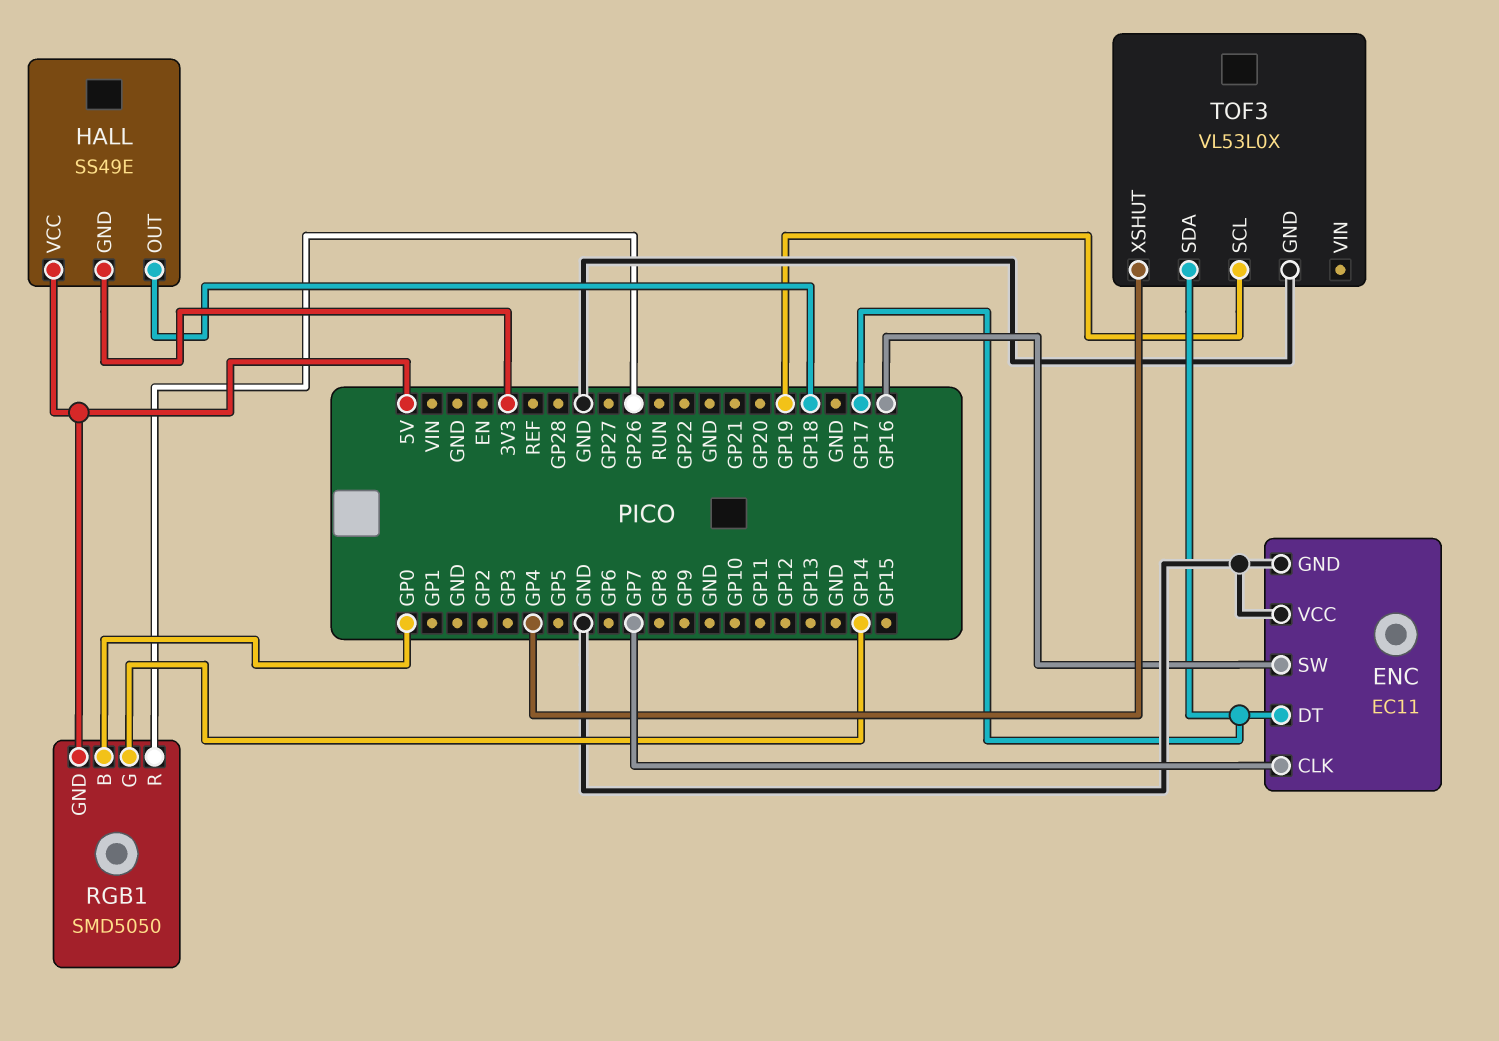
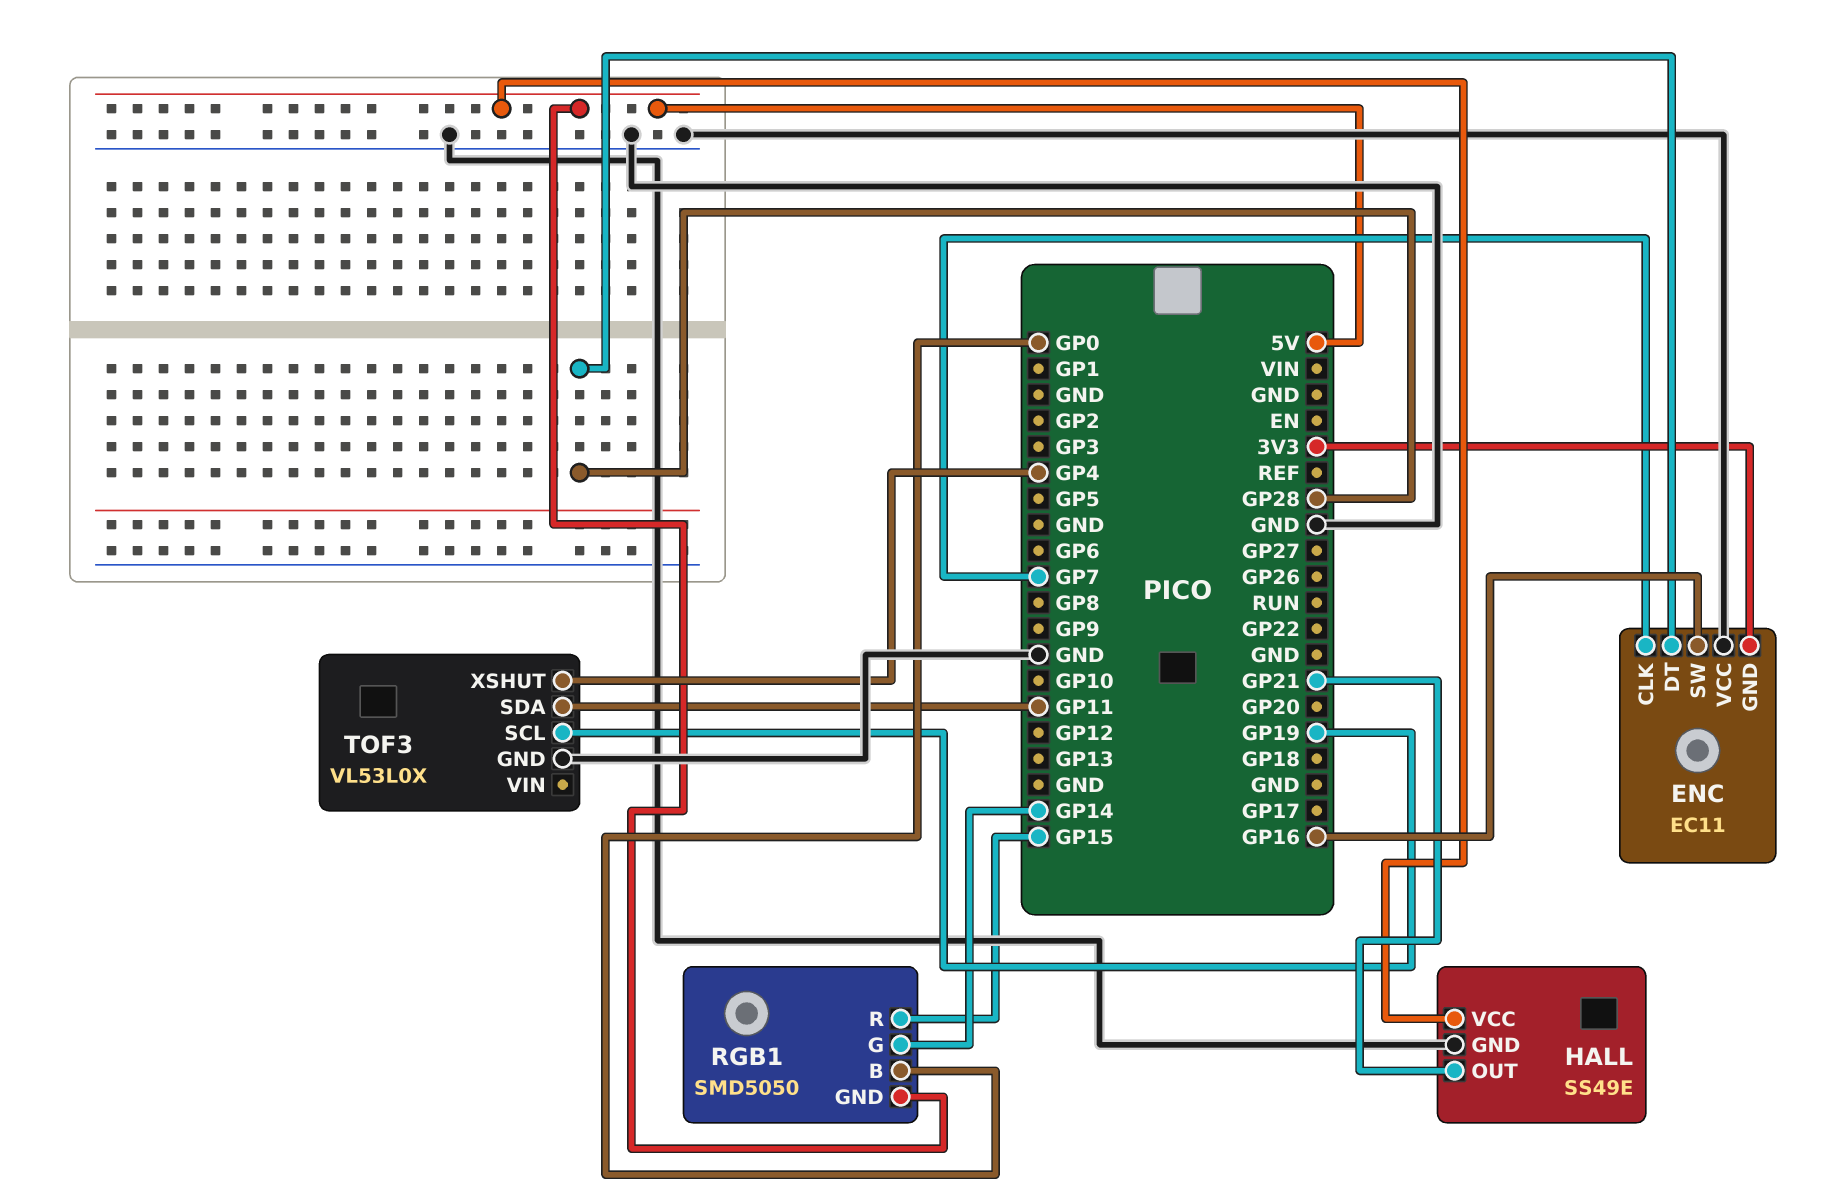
ENC pin DT: GP17 -> GP28
ENC pin GND: GND -> 3V3
HALL pin GND: 3V3 -> GND
HALL pin OUT: GP18 -> GP21
RGB1 pin R: GP26 -> GP15
TOF3 pin SDA: GP17 -> GP11

